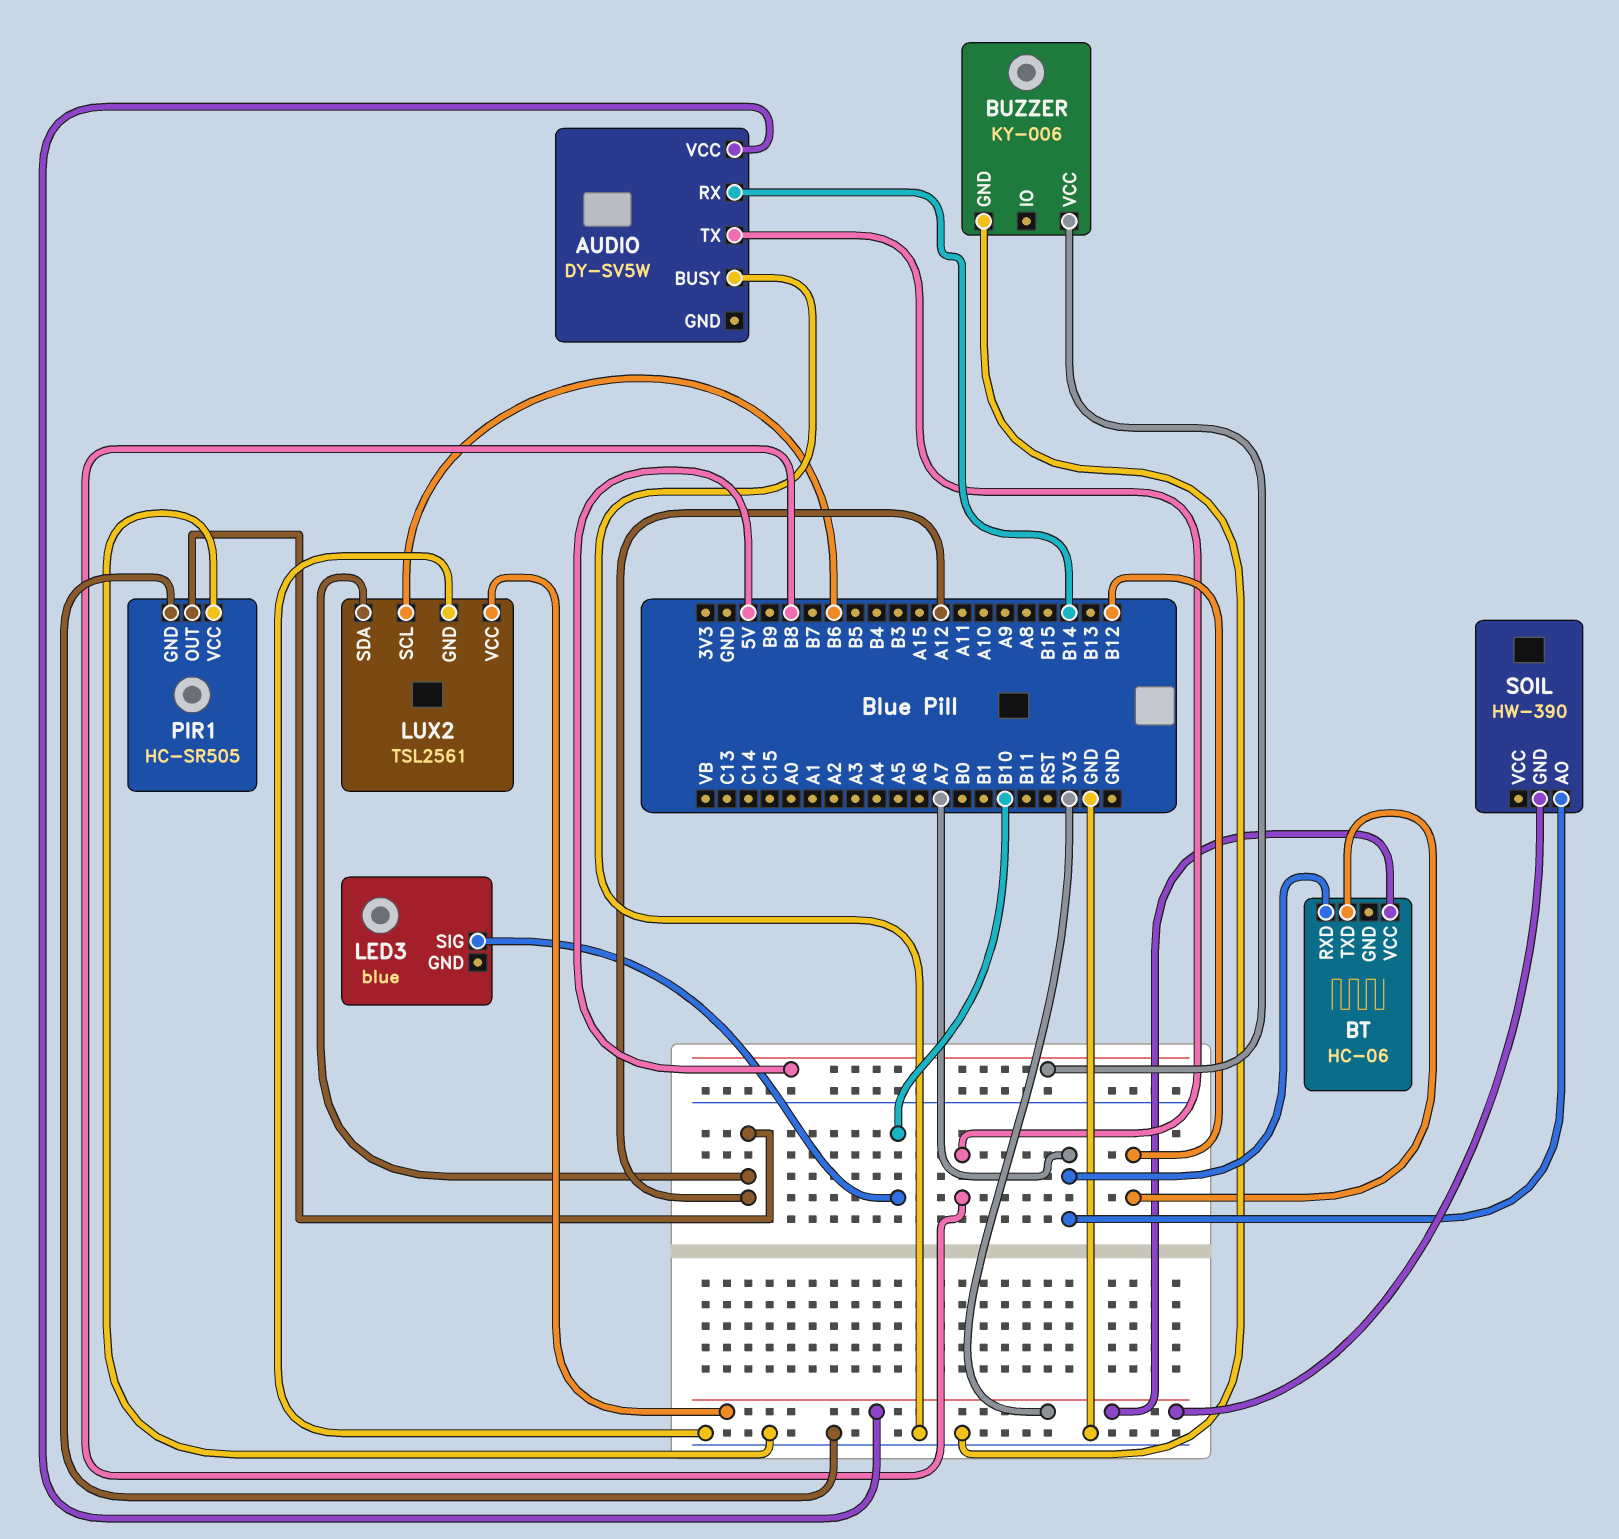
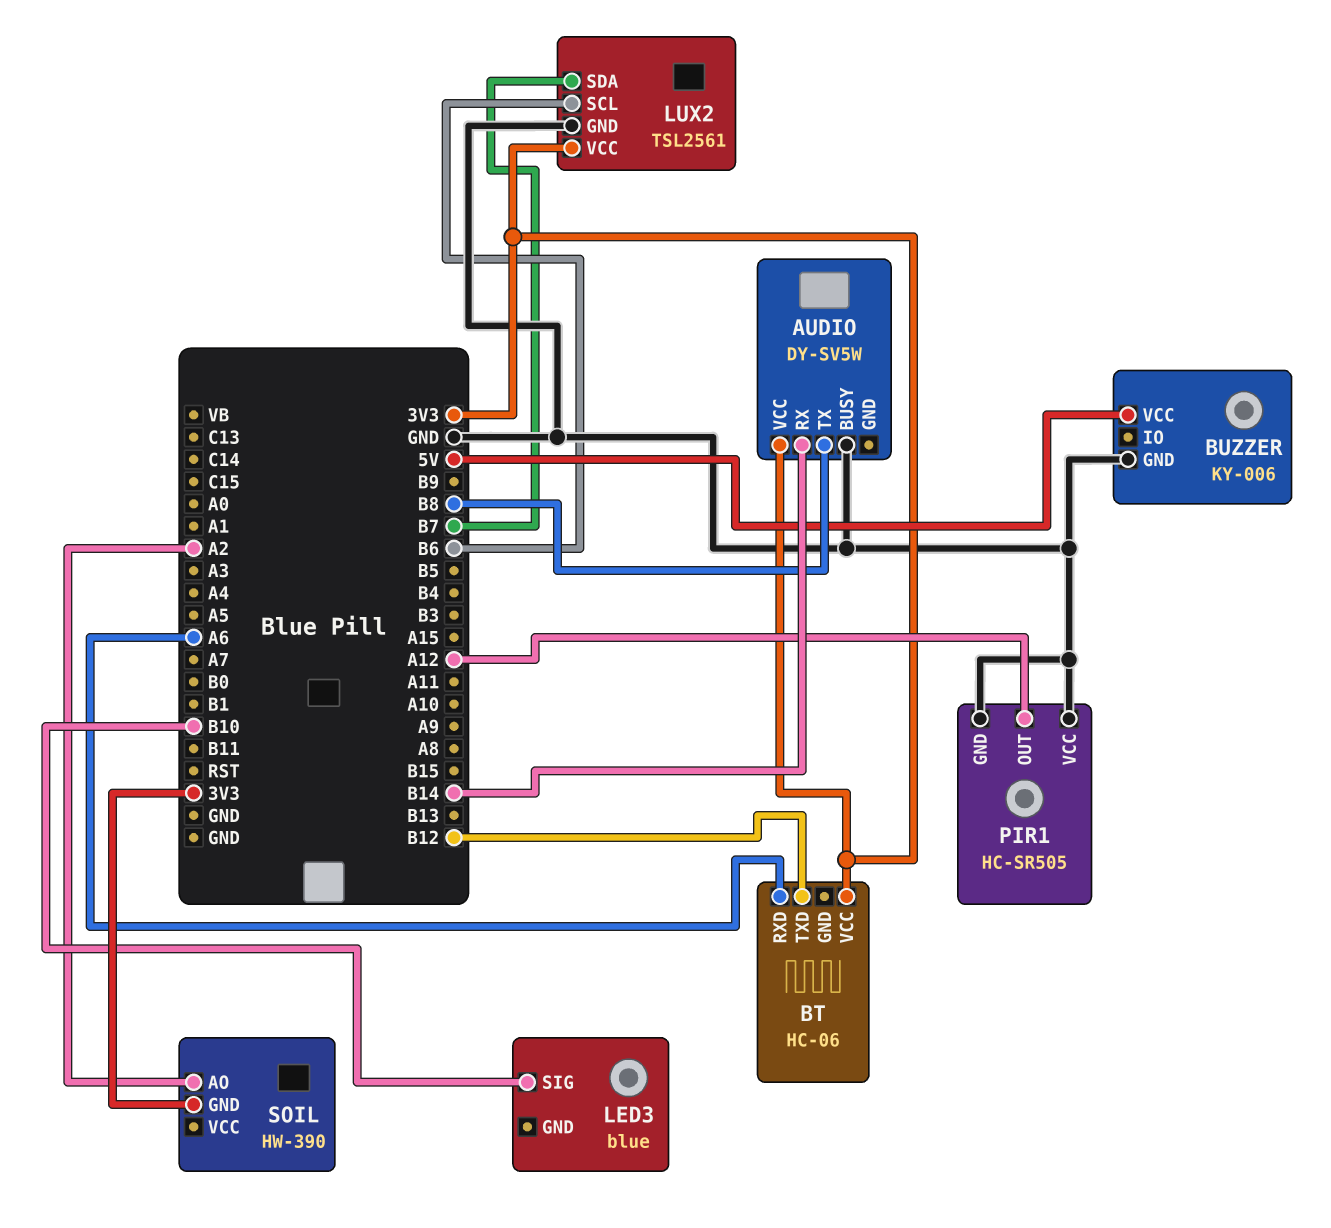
BT pin RXD: A7 -> A6
LUX2 pin SDA: A12 -> B7
SOIL pin AO: A7 -> A2

